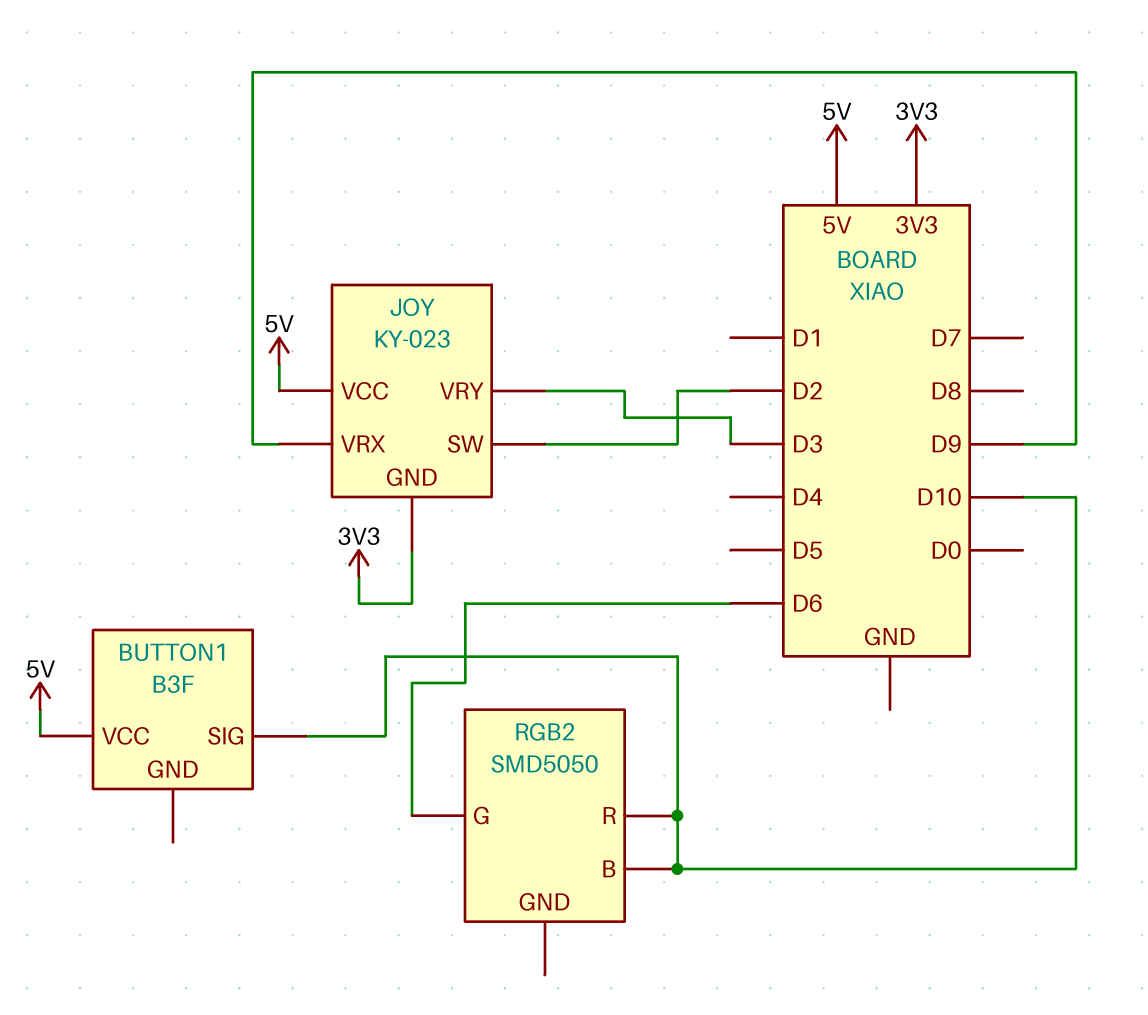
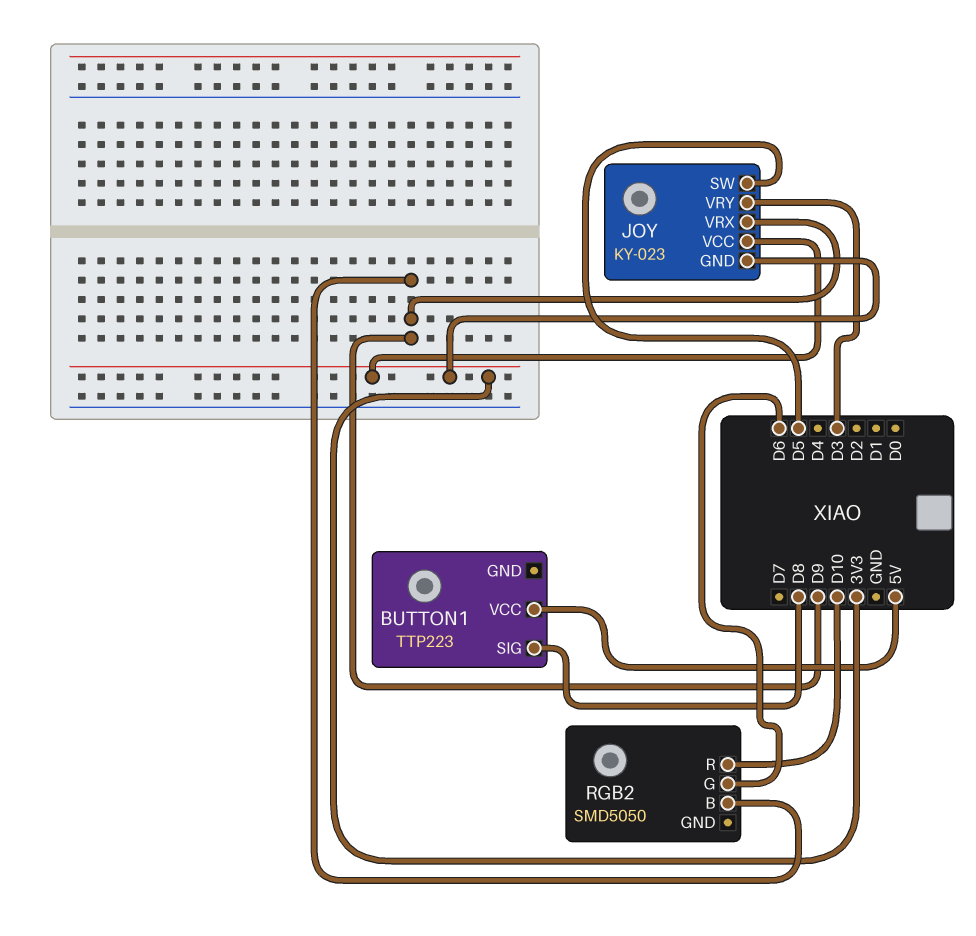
BUTTON1: B3F -> TTP223
BUTTON1 pin SIG: D10 -> D8
JOY pin SW: D2 -> D5
JOY pin VCC: 5V -> 3V3
RGB2 pin B: D10 -> D9

